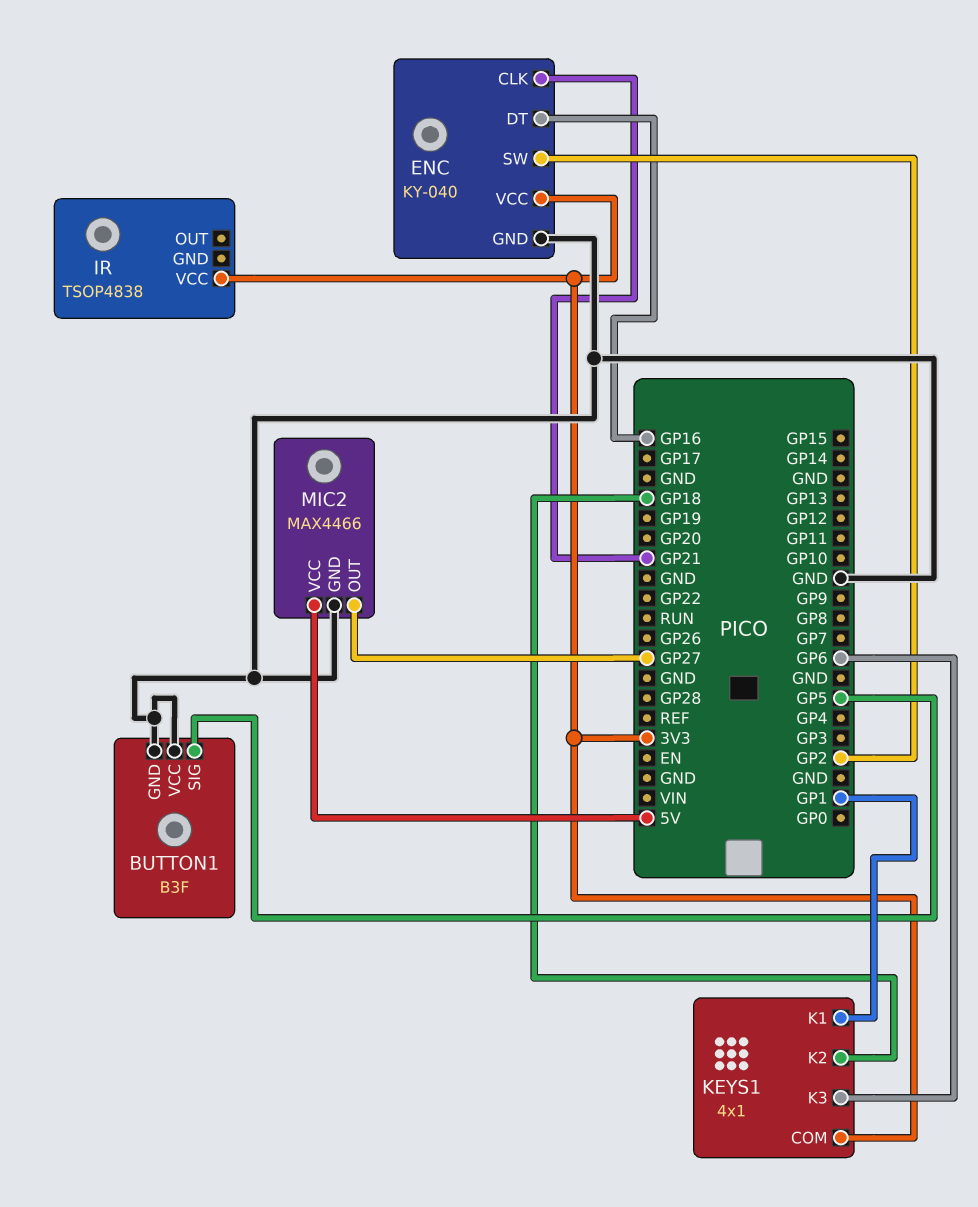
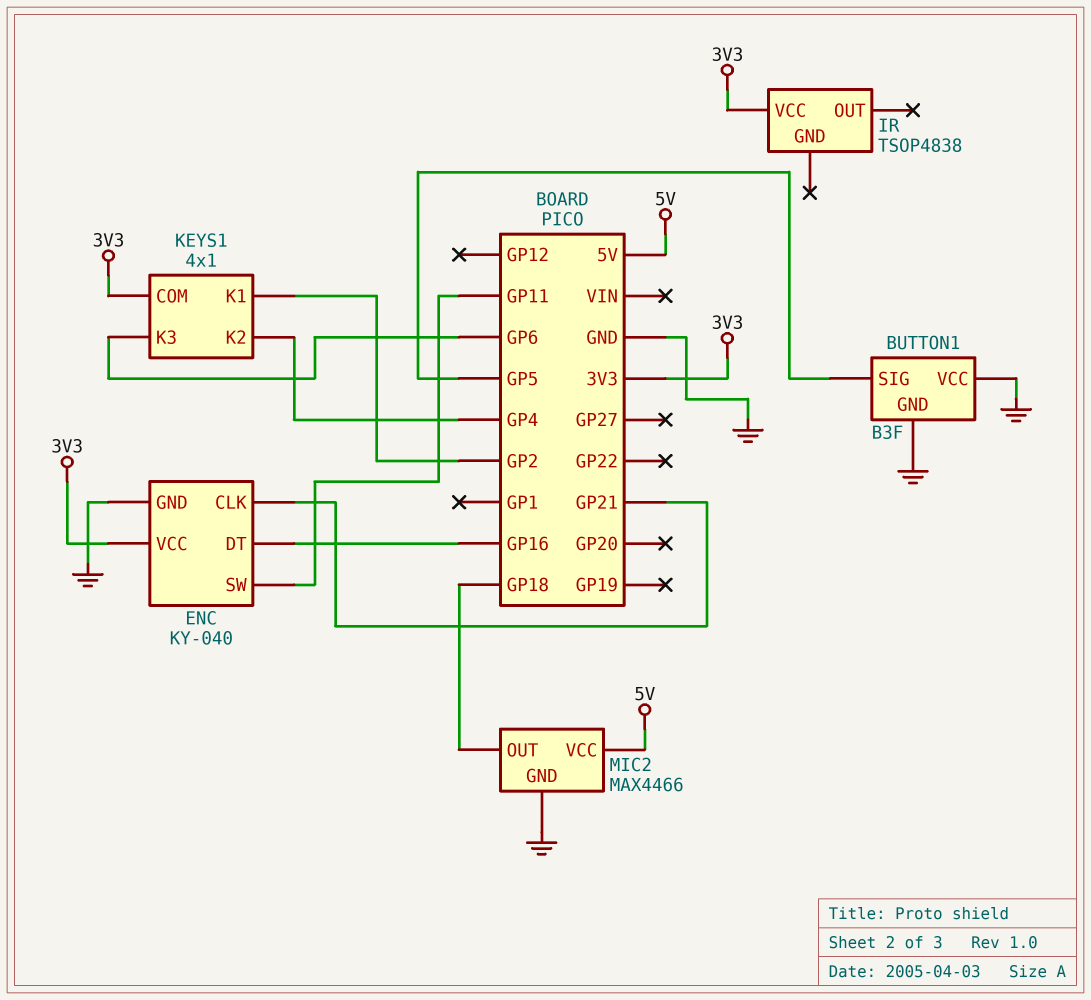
ENC pin SW: GP2 -> GP11
KEYS1 pin K1: GP1 -> GP2
KEYS1 pin K2: GP18 -> GP4
MIC2 pin OUT: GP27 -> GP18

